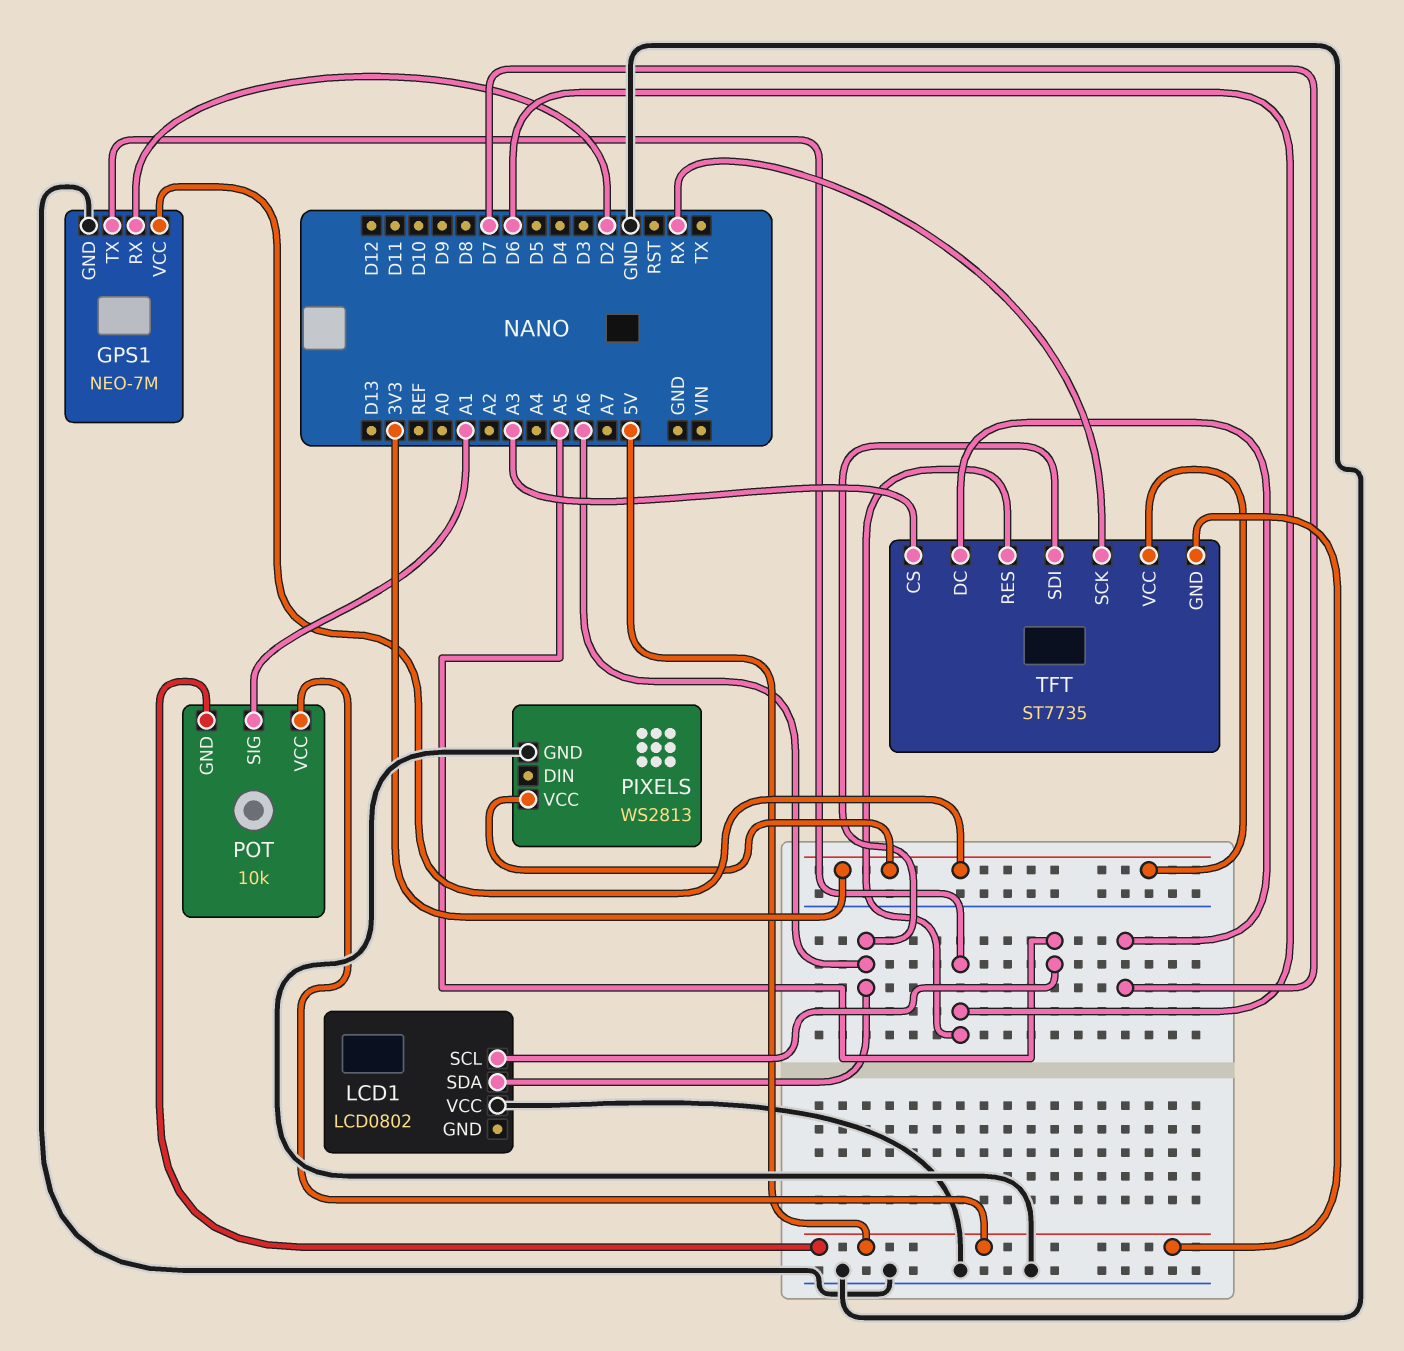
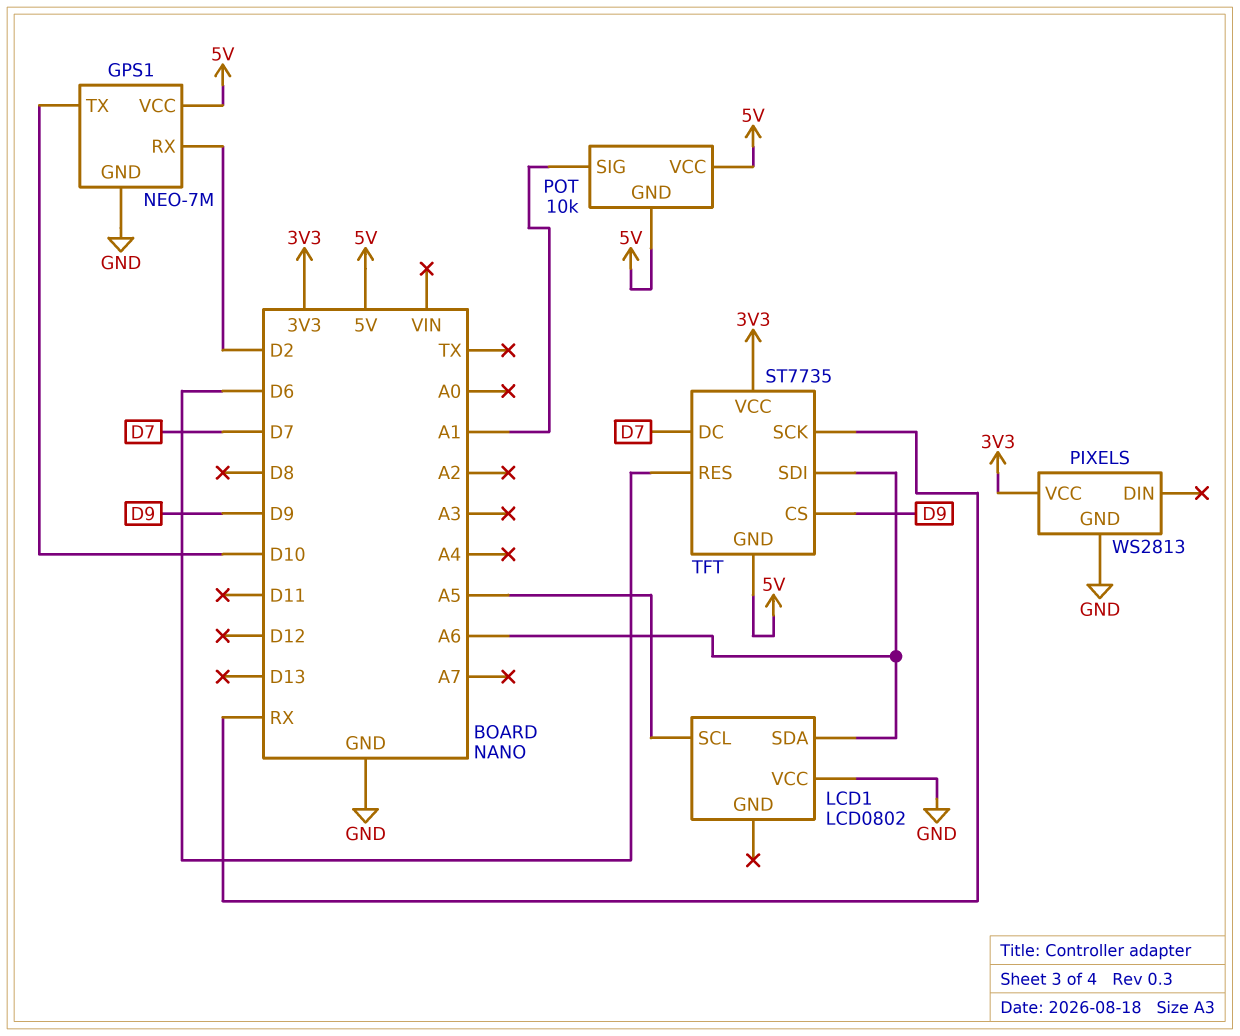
GPS1 pin TX: D6 -> D10
GPS1 pin VCC: 3V3 -> 5V
TFT pin CS: A3 -> D9

